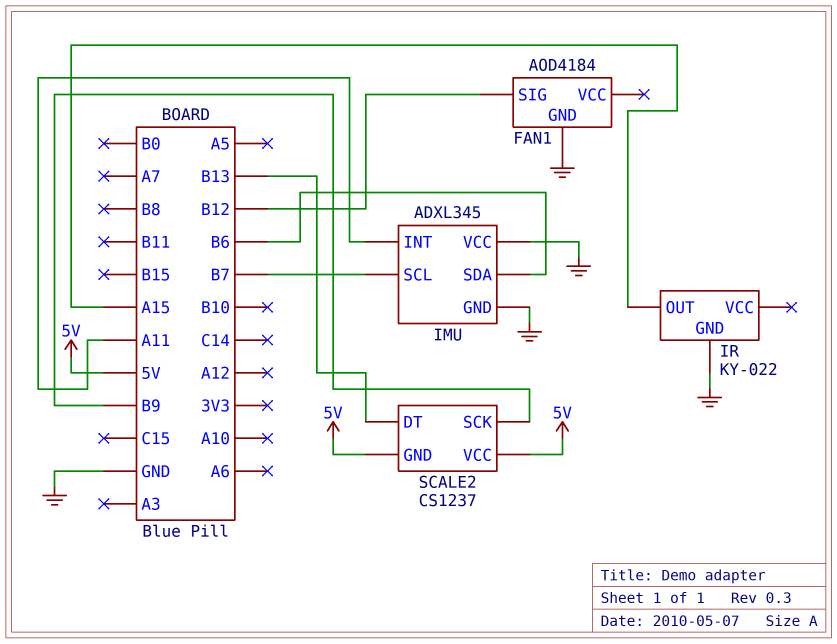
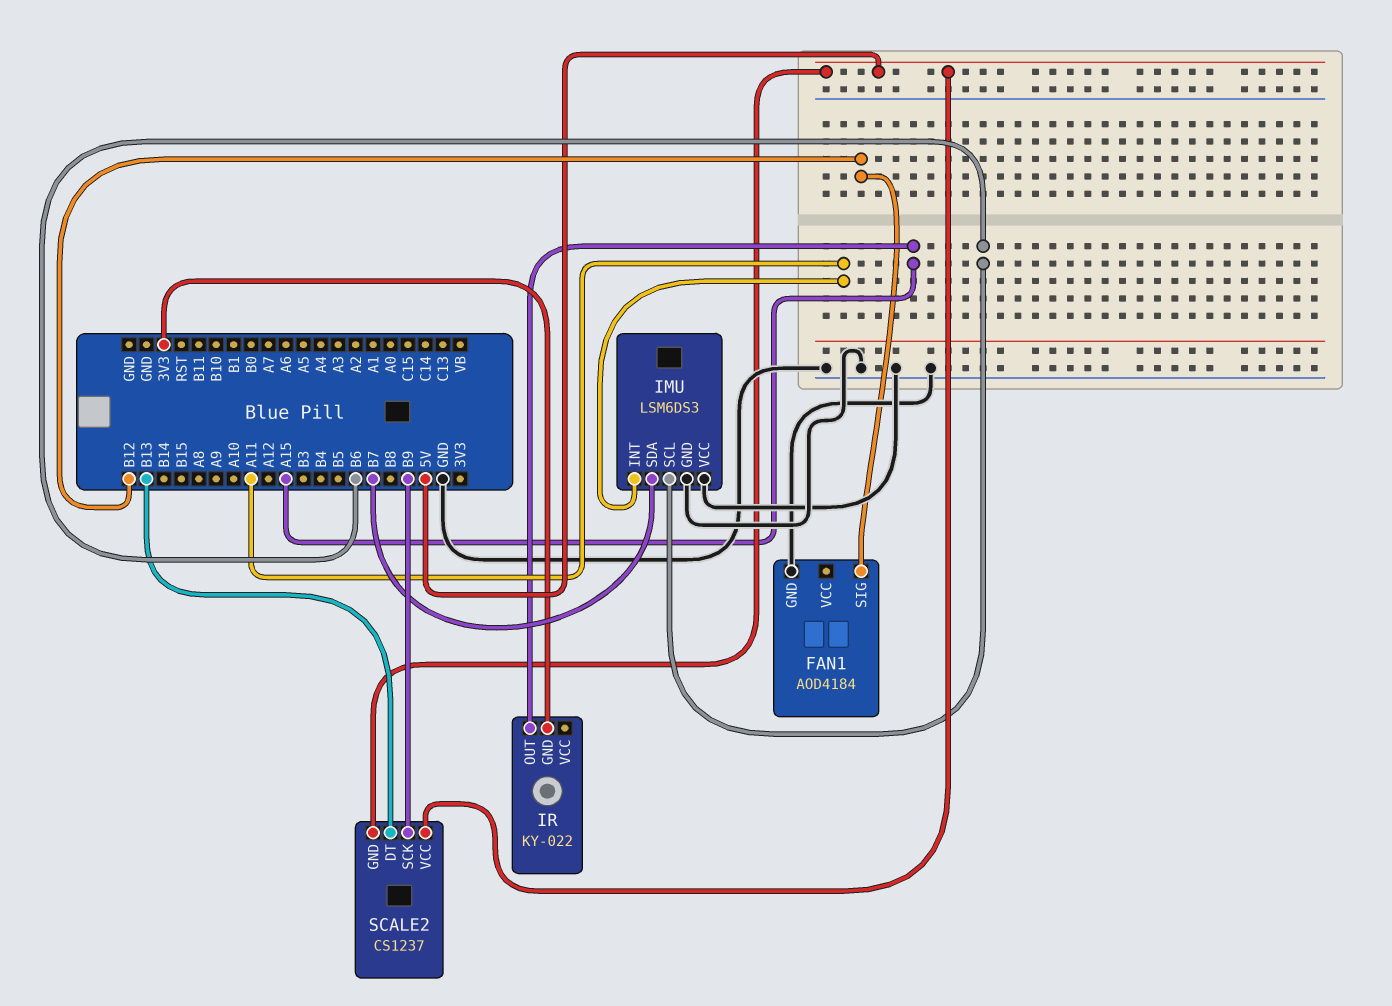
IMU: ADXL345 -> LSM6DS3
IMU pin SCL: B7 -> B6
IMU pin SDA: B6 -> B7
IR pin GND: GND -> 3V3

